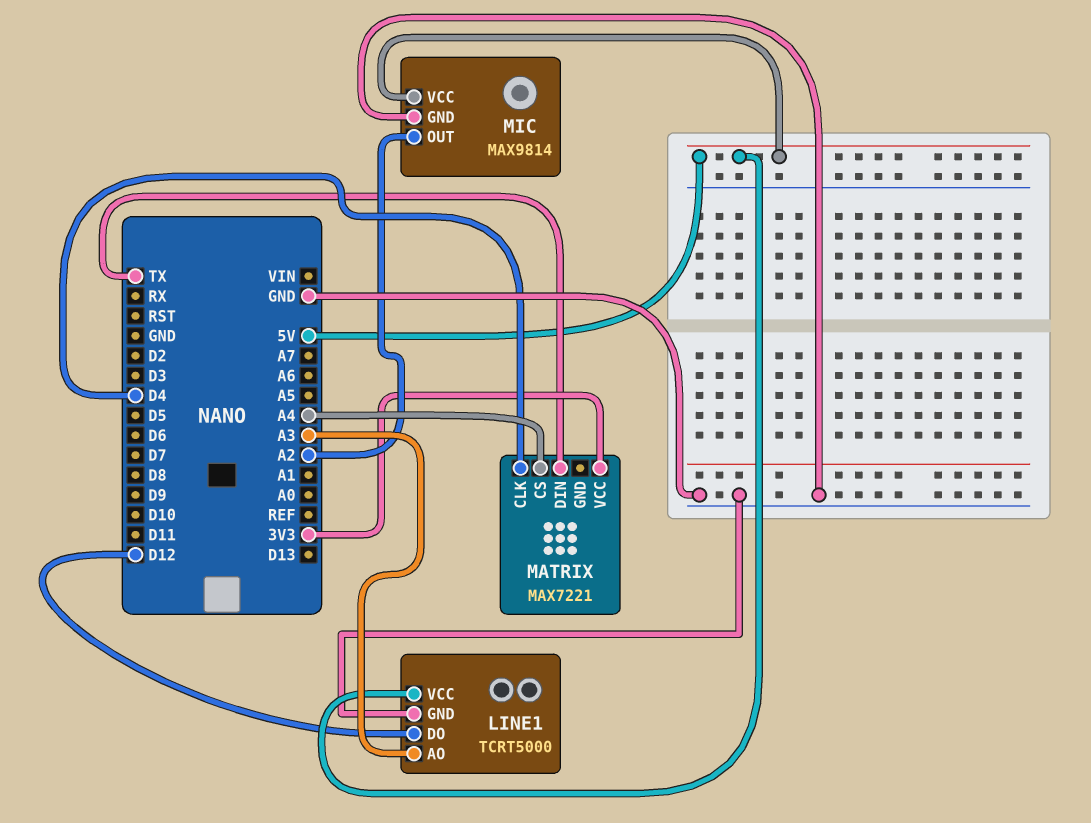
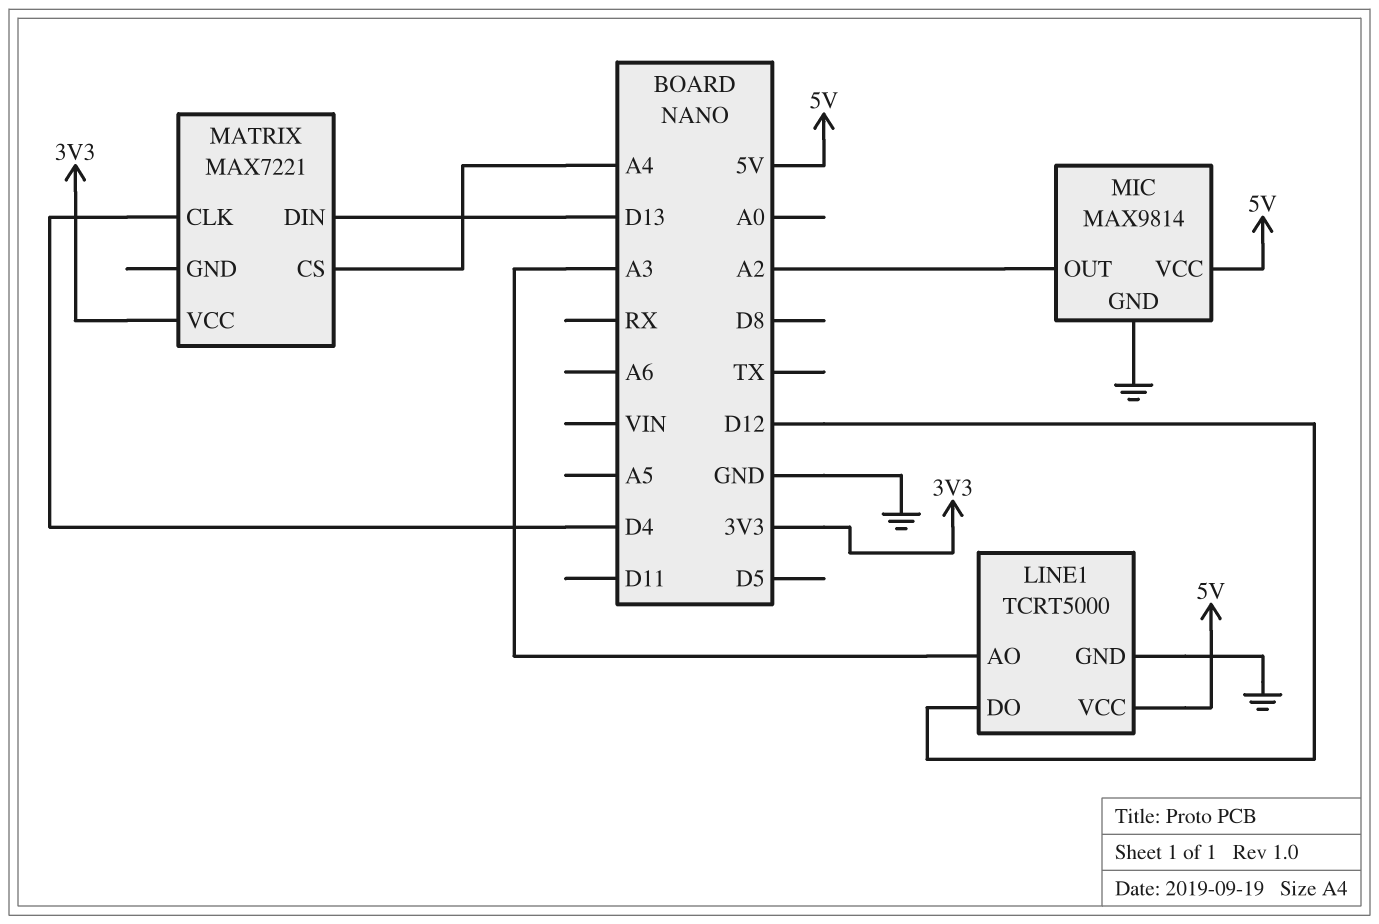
MATRIX pin DIN: TX -> D13

